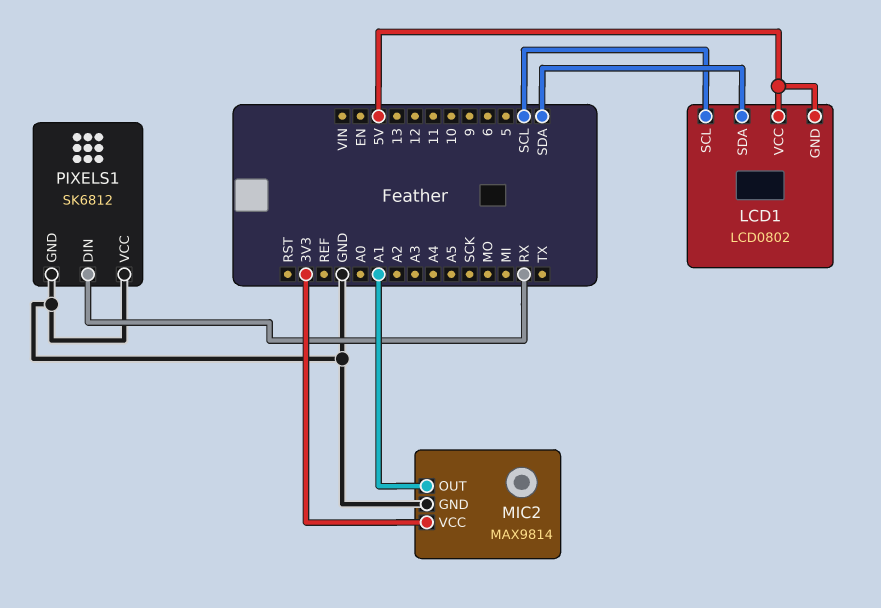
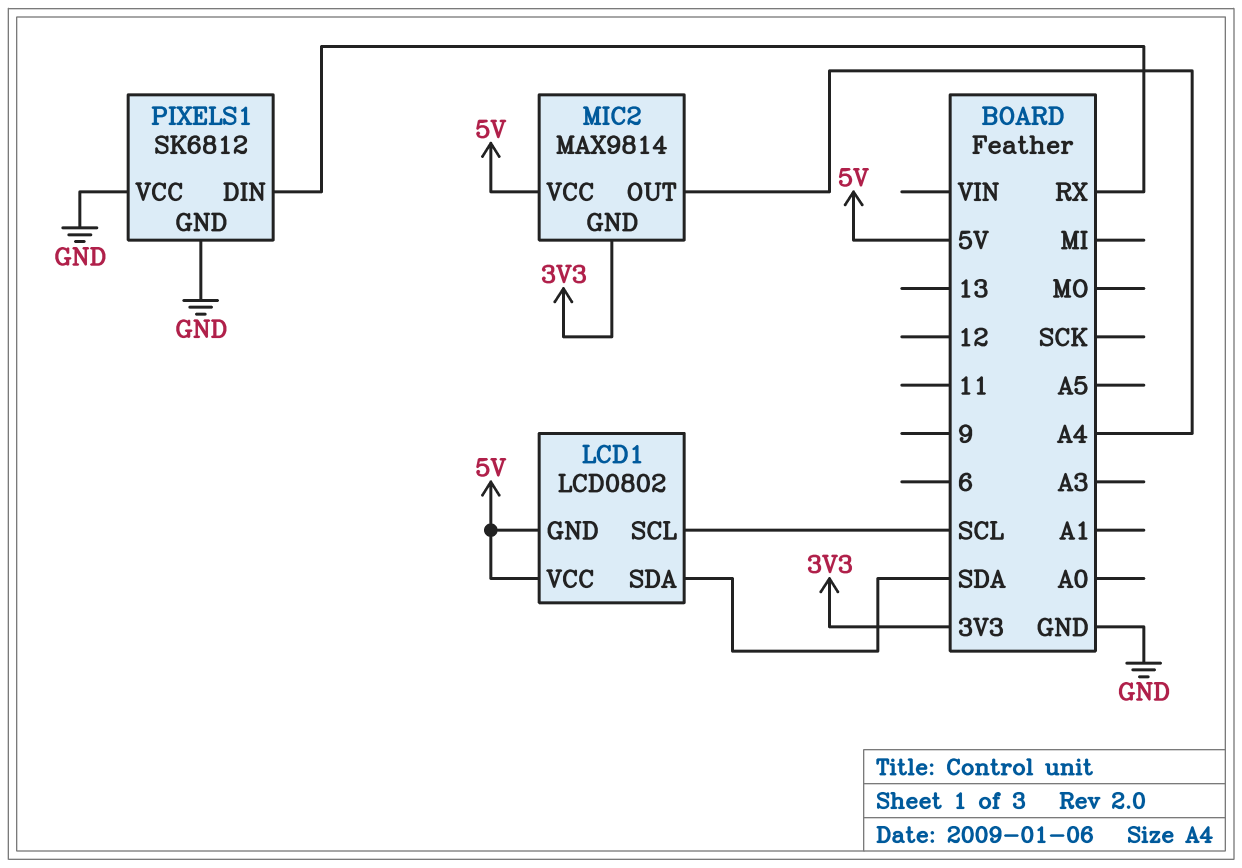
MIC2 pin GND: GND -> 3V3
MIC2 pin OUT: A1 -> A4
MIC2 pin VCC: 3V3 -> 5V

